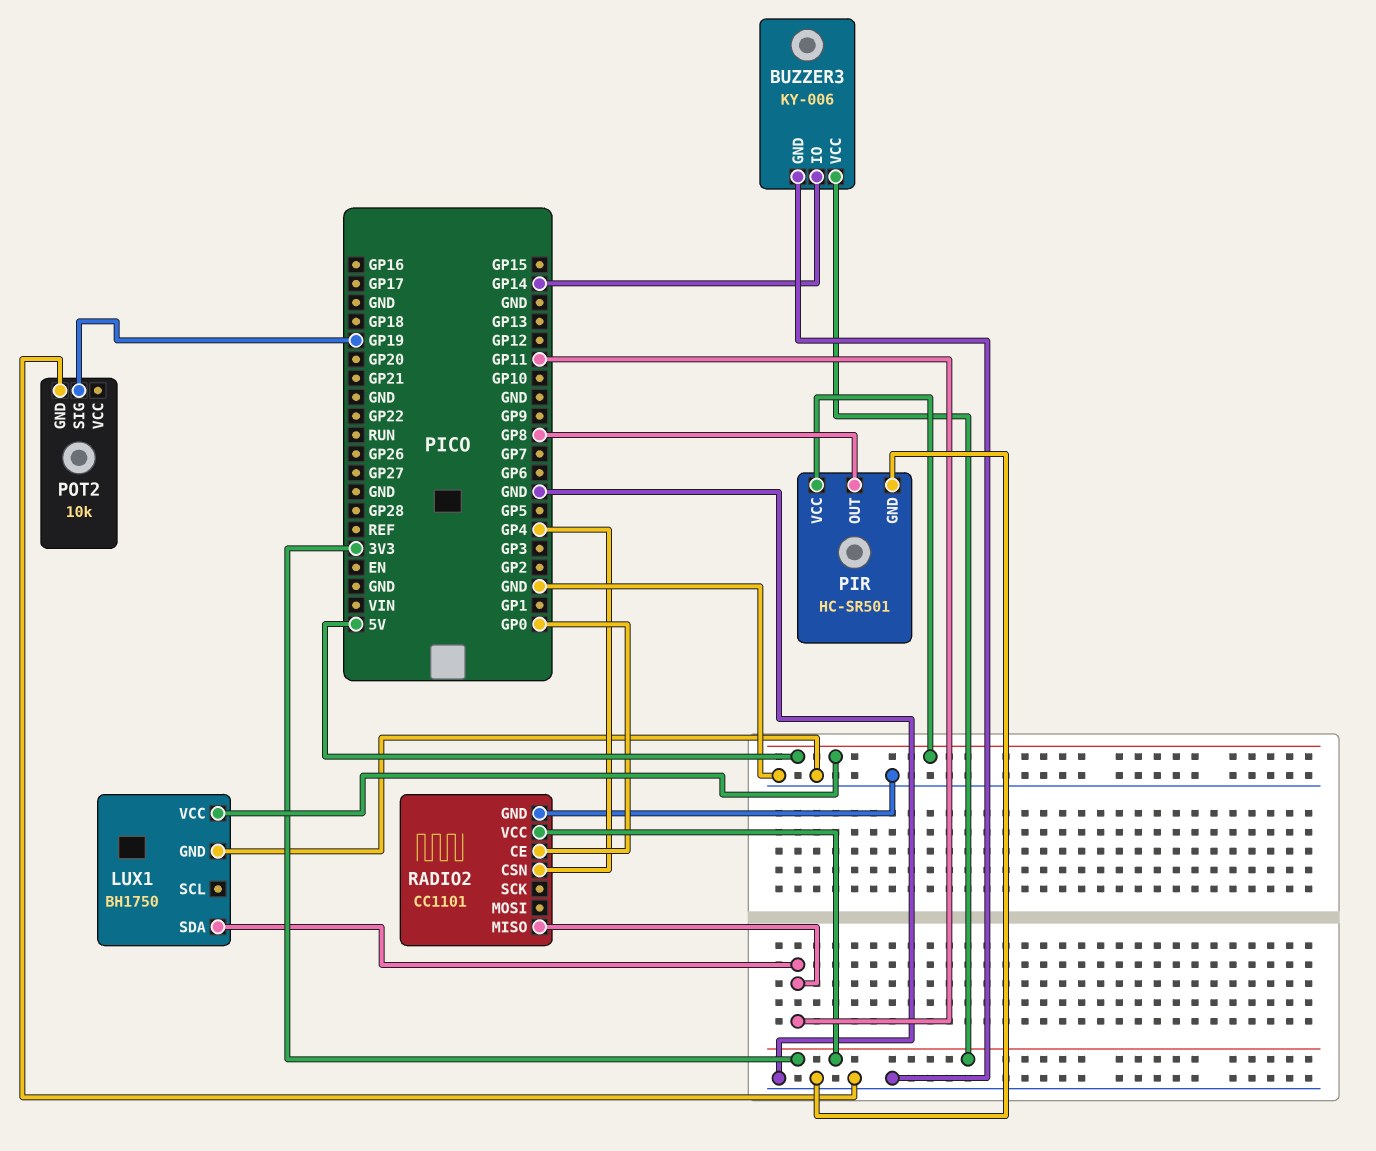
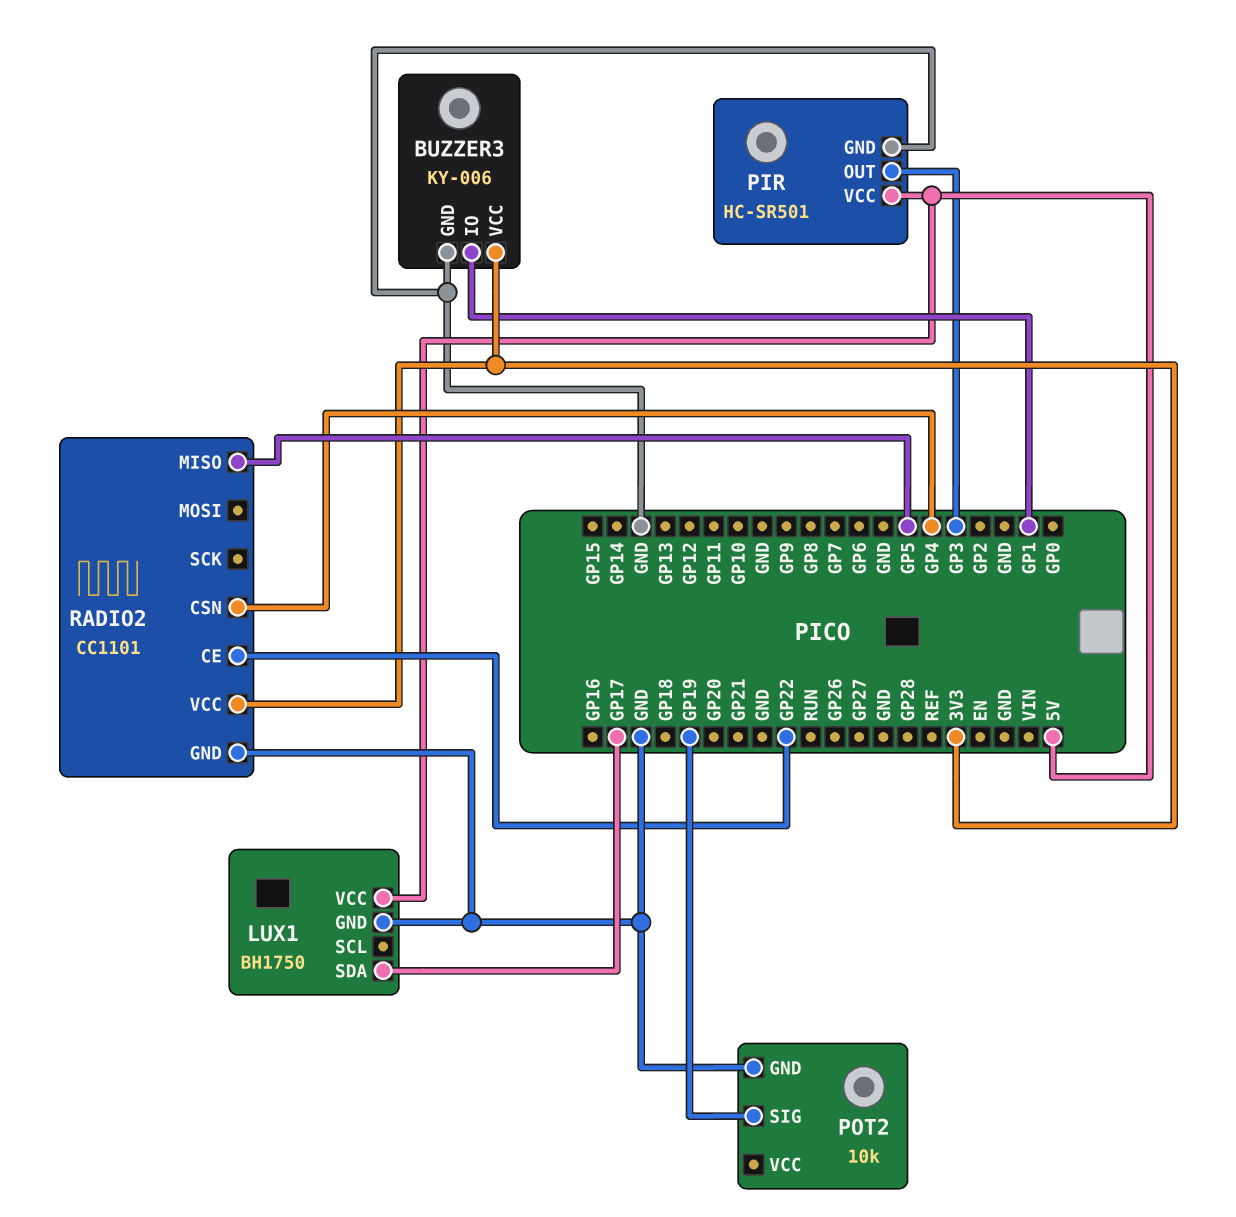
BUZZER3 pin IO: GP14 -> GP1
LUX1 pin SDA: GP11 -> GP17
PIR pin OUT: GP8 -> GP3
RADIO2 pin CE: GP0 -> GP22
RADIO2 pin MISO: GP11 -> GP5

